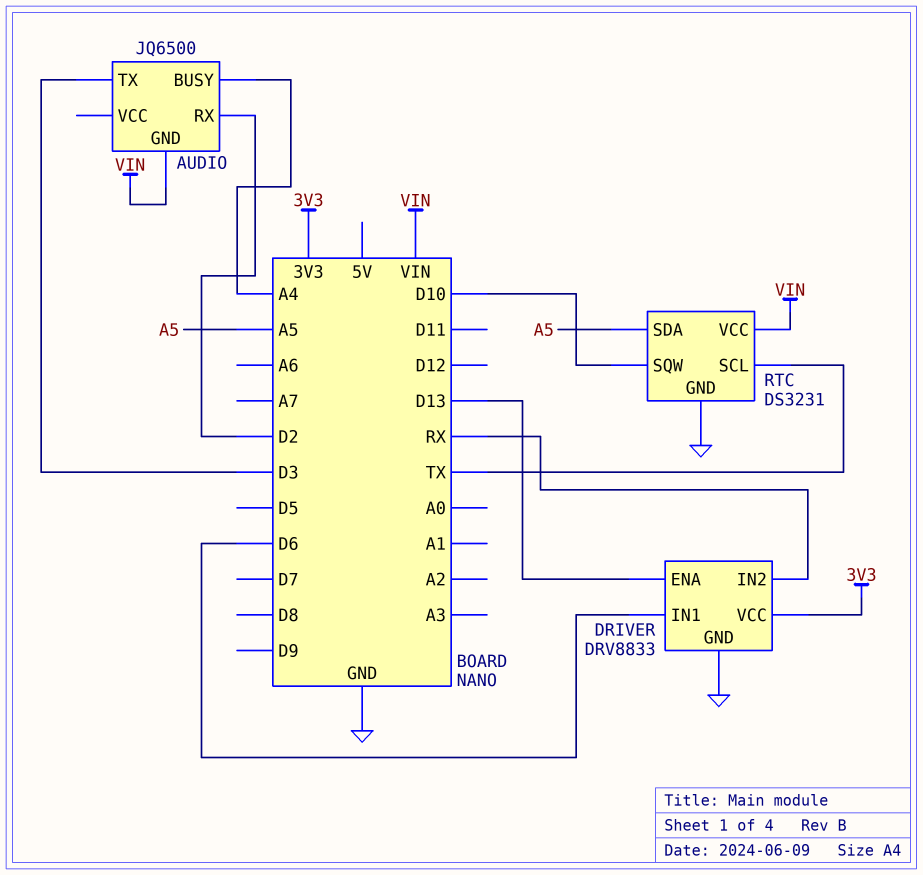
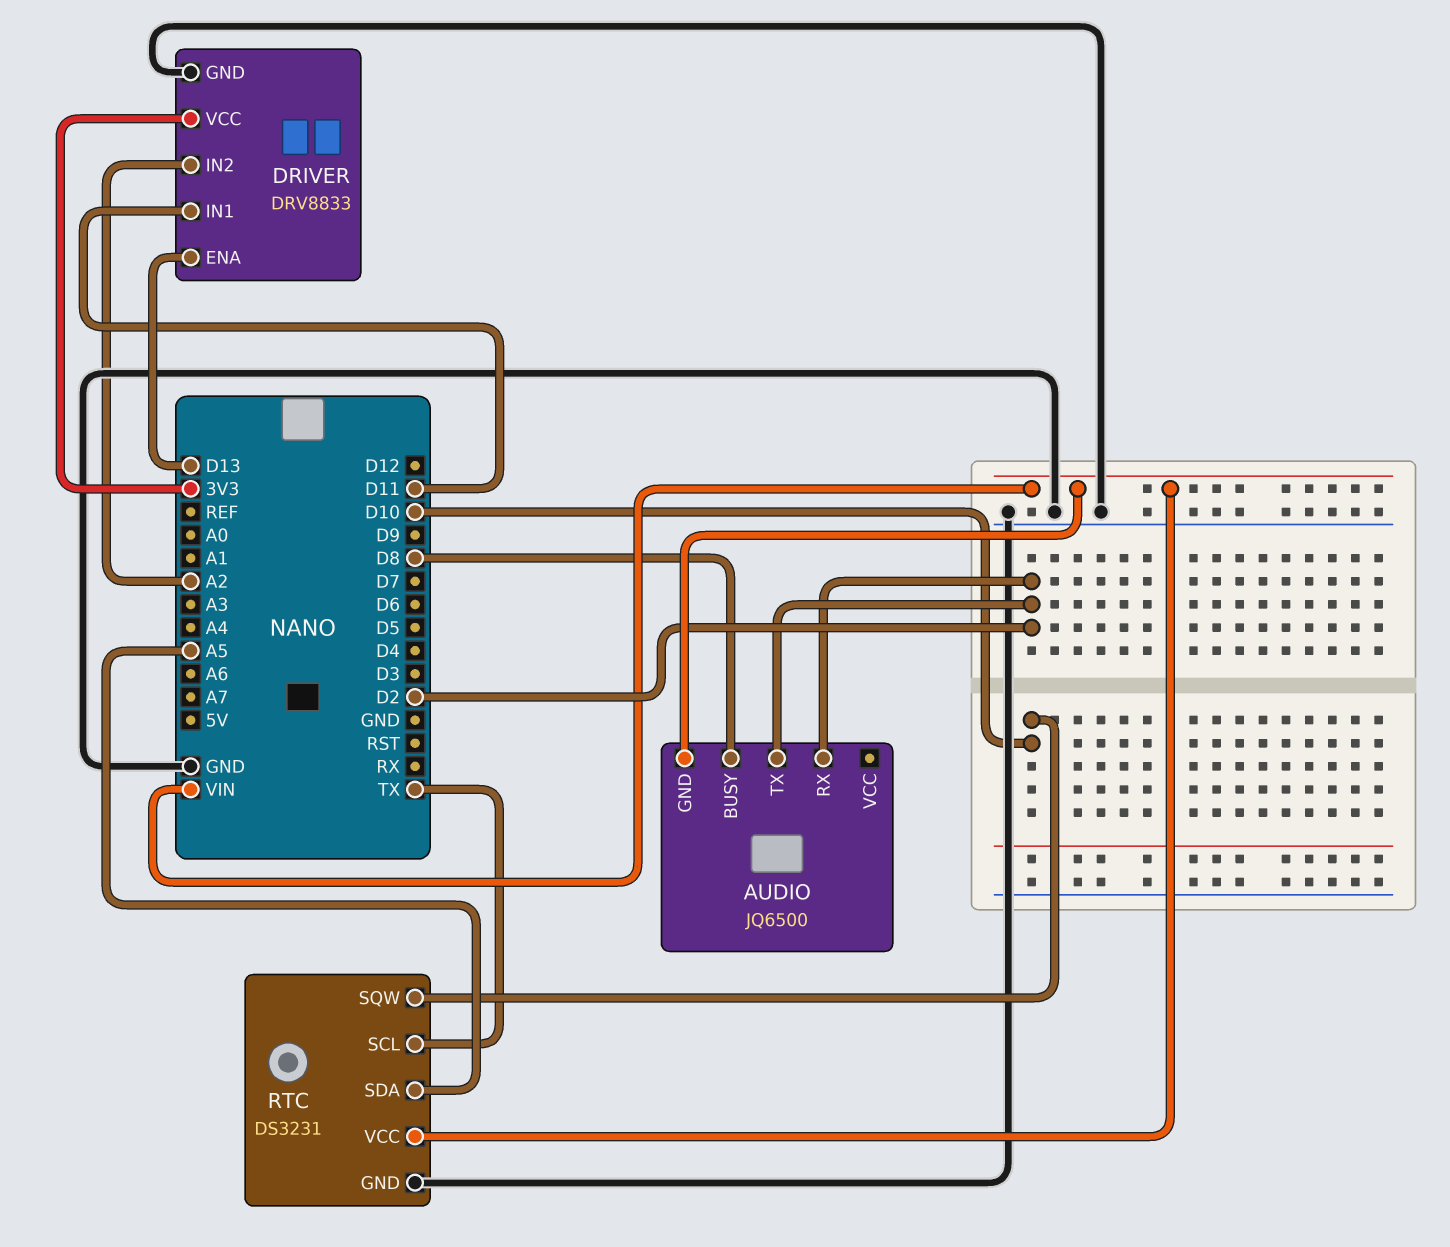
AUDIO pin BUSY: A4 -> D8
AUDIO pin TX: D3 -> D2
DRIVER pin IN1: D6 -> D11
DRIVER pin IN2: RX -> A2

